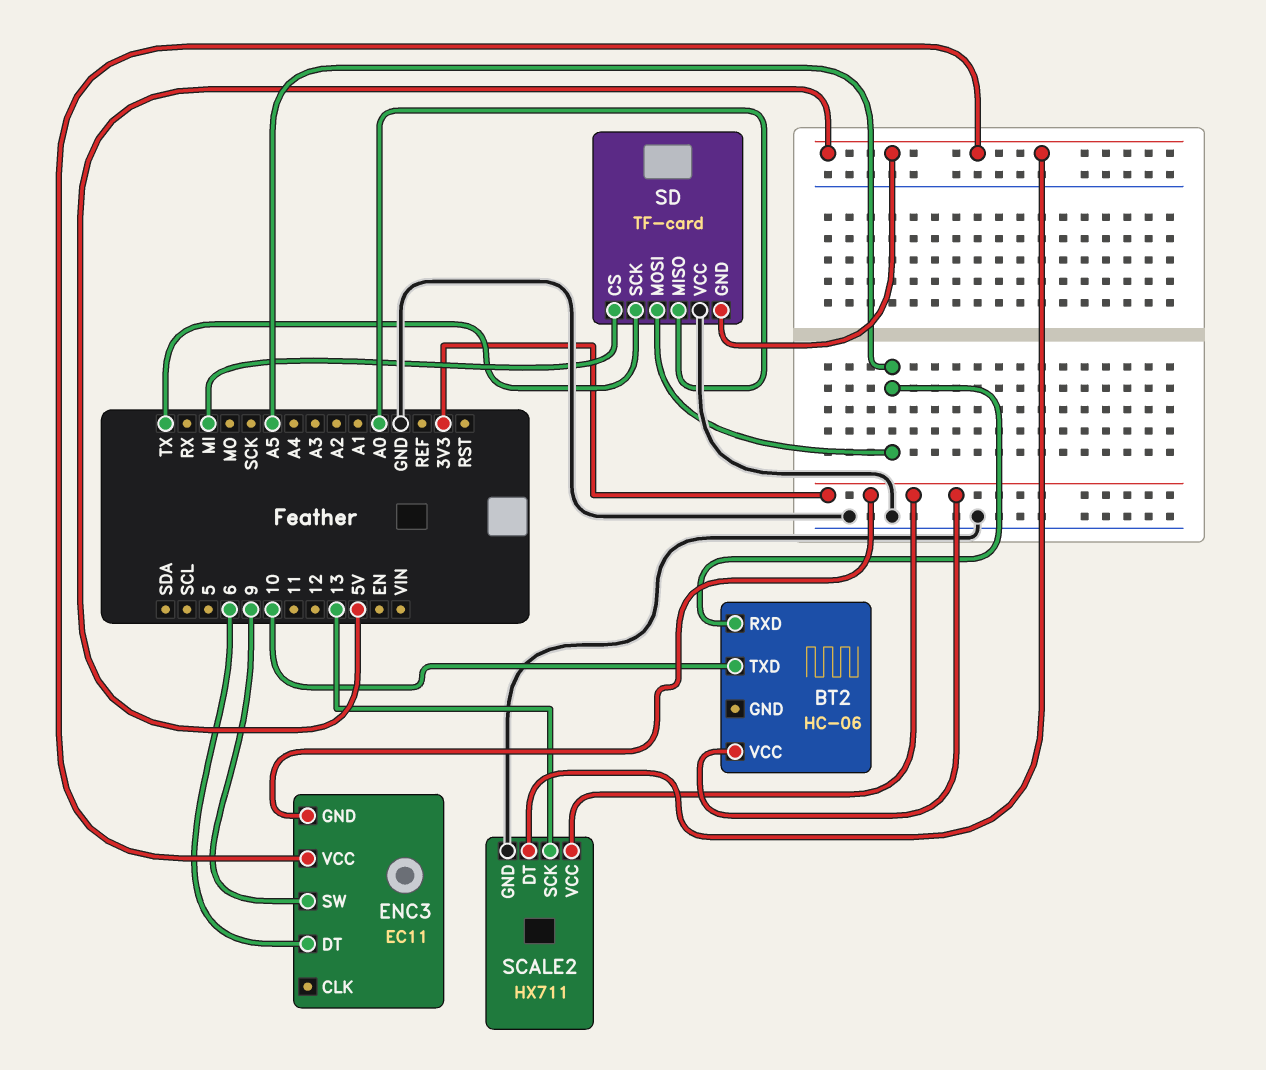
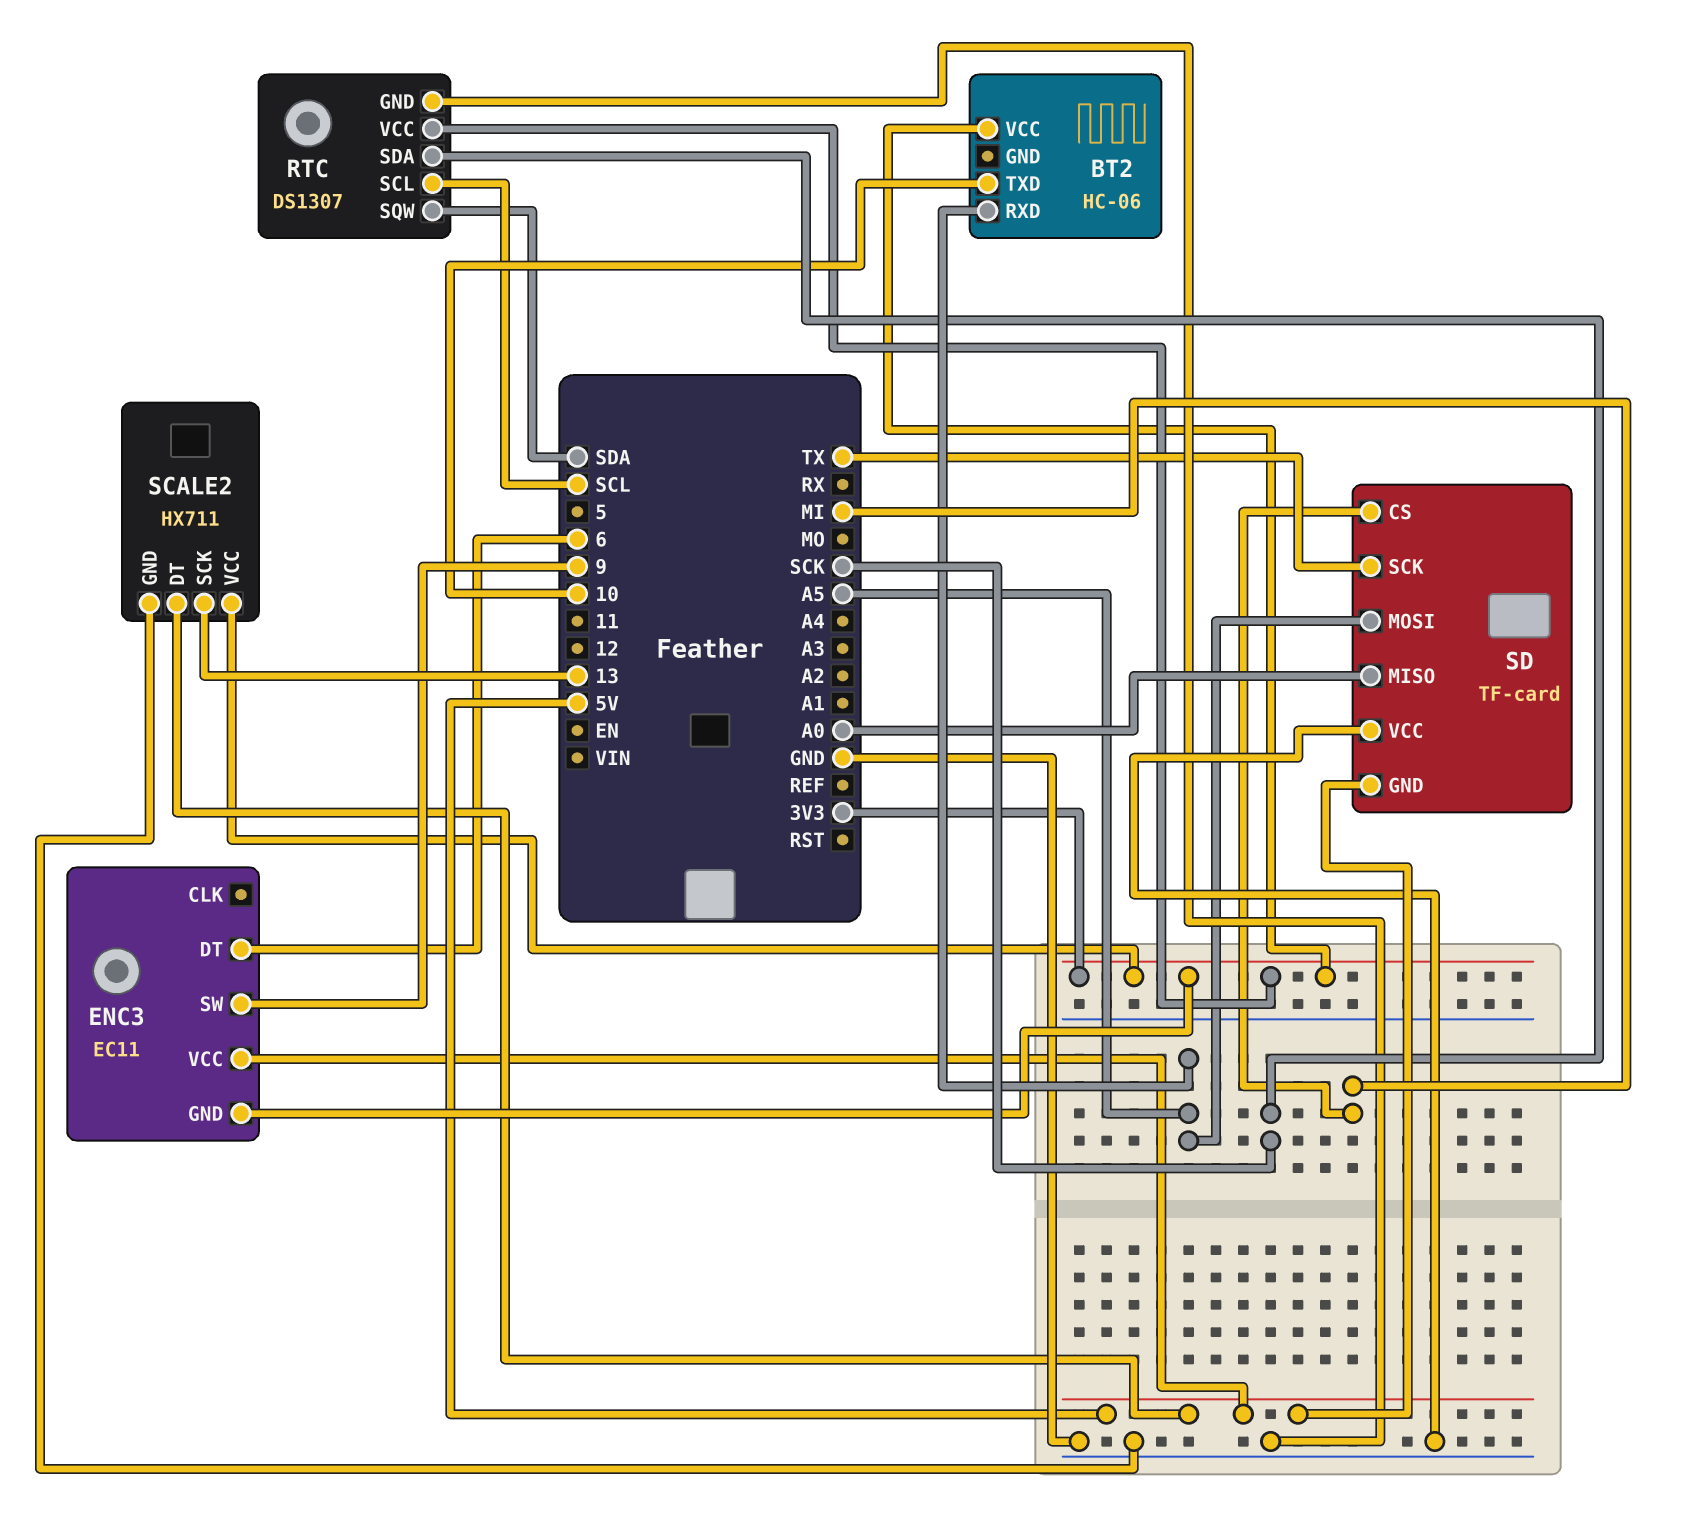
RTC: none -> DS1307
RTC pin GND: none -> GND
RTC pin SCL: none -> SCL
RTC pin SDA: none -> SCK
RTC pin SQW: none -> SDA
RTC pin VCC: none -> 3V3

